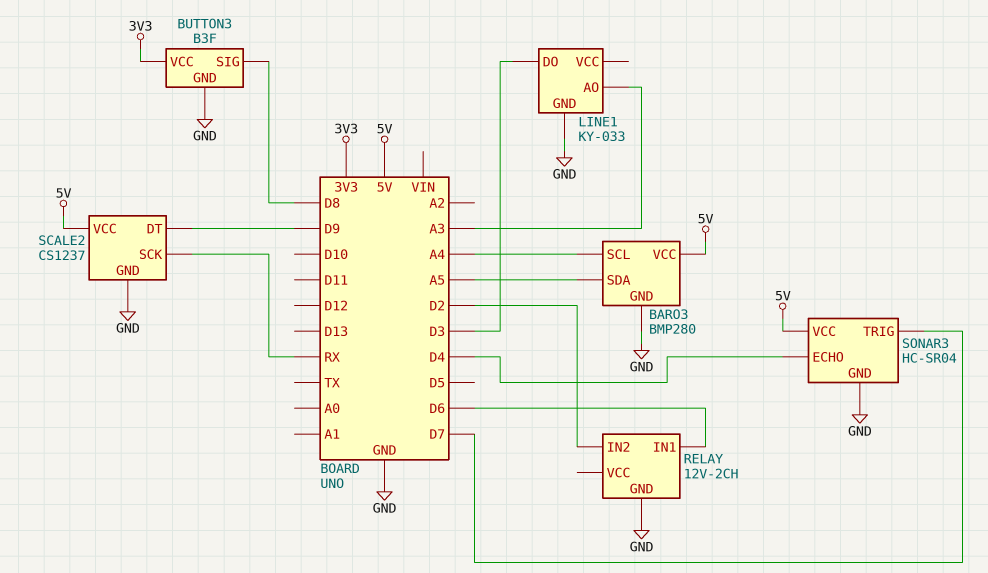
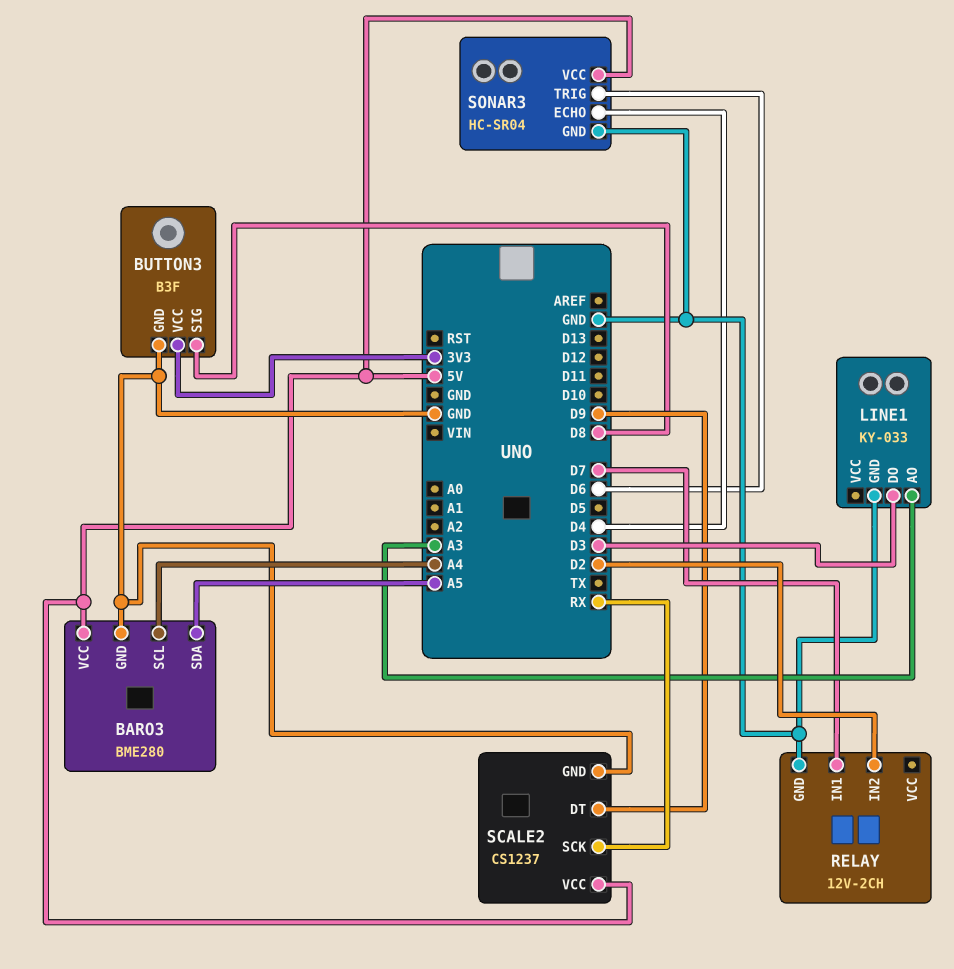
BARO3: BMP280 -> BME280
RELAY pin IN1: D6 -> D7
SONAR3 pin TRIG: D7 -> D6

